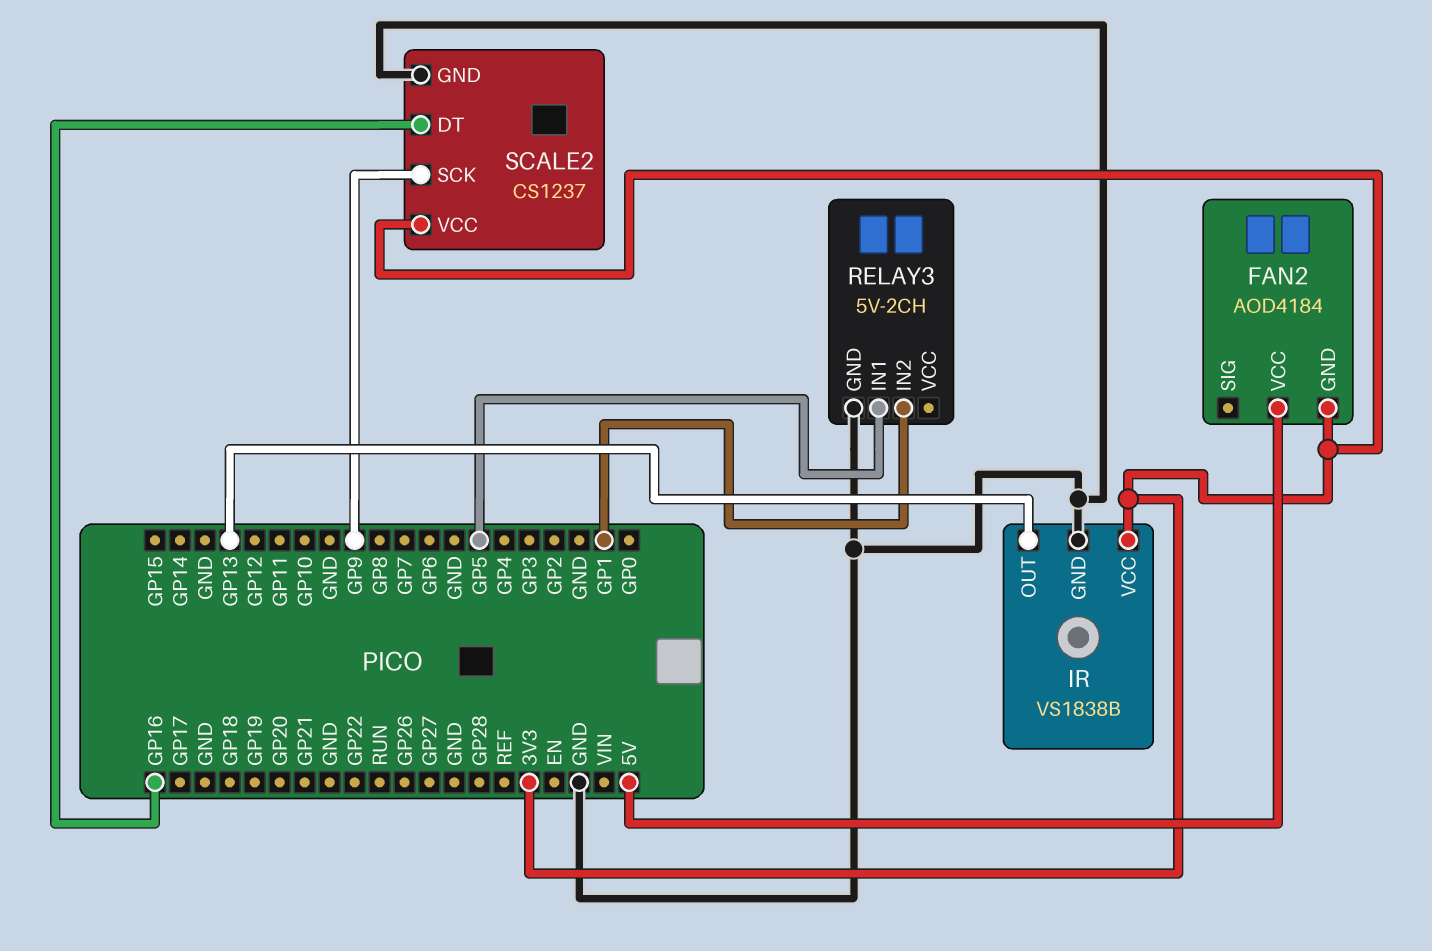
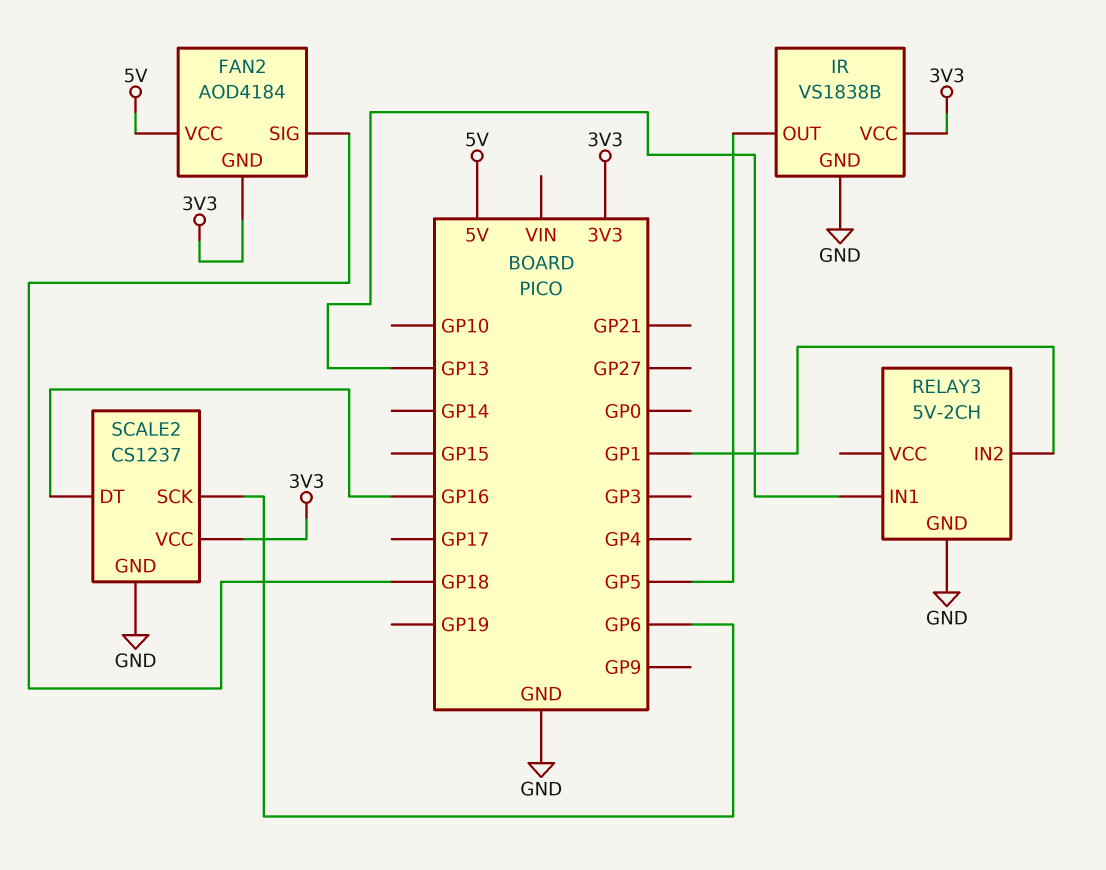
FAN2 pin SIG: none -> GP18
IR pin OUT: GP13 -> GP5
RELAY3 pin IN1: GP5 -> GP13
SCALE2 pin SCK: GP9 -> GP6

